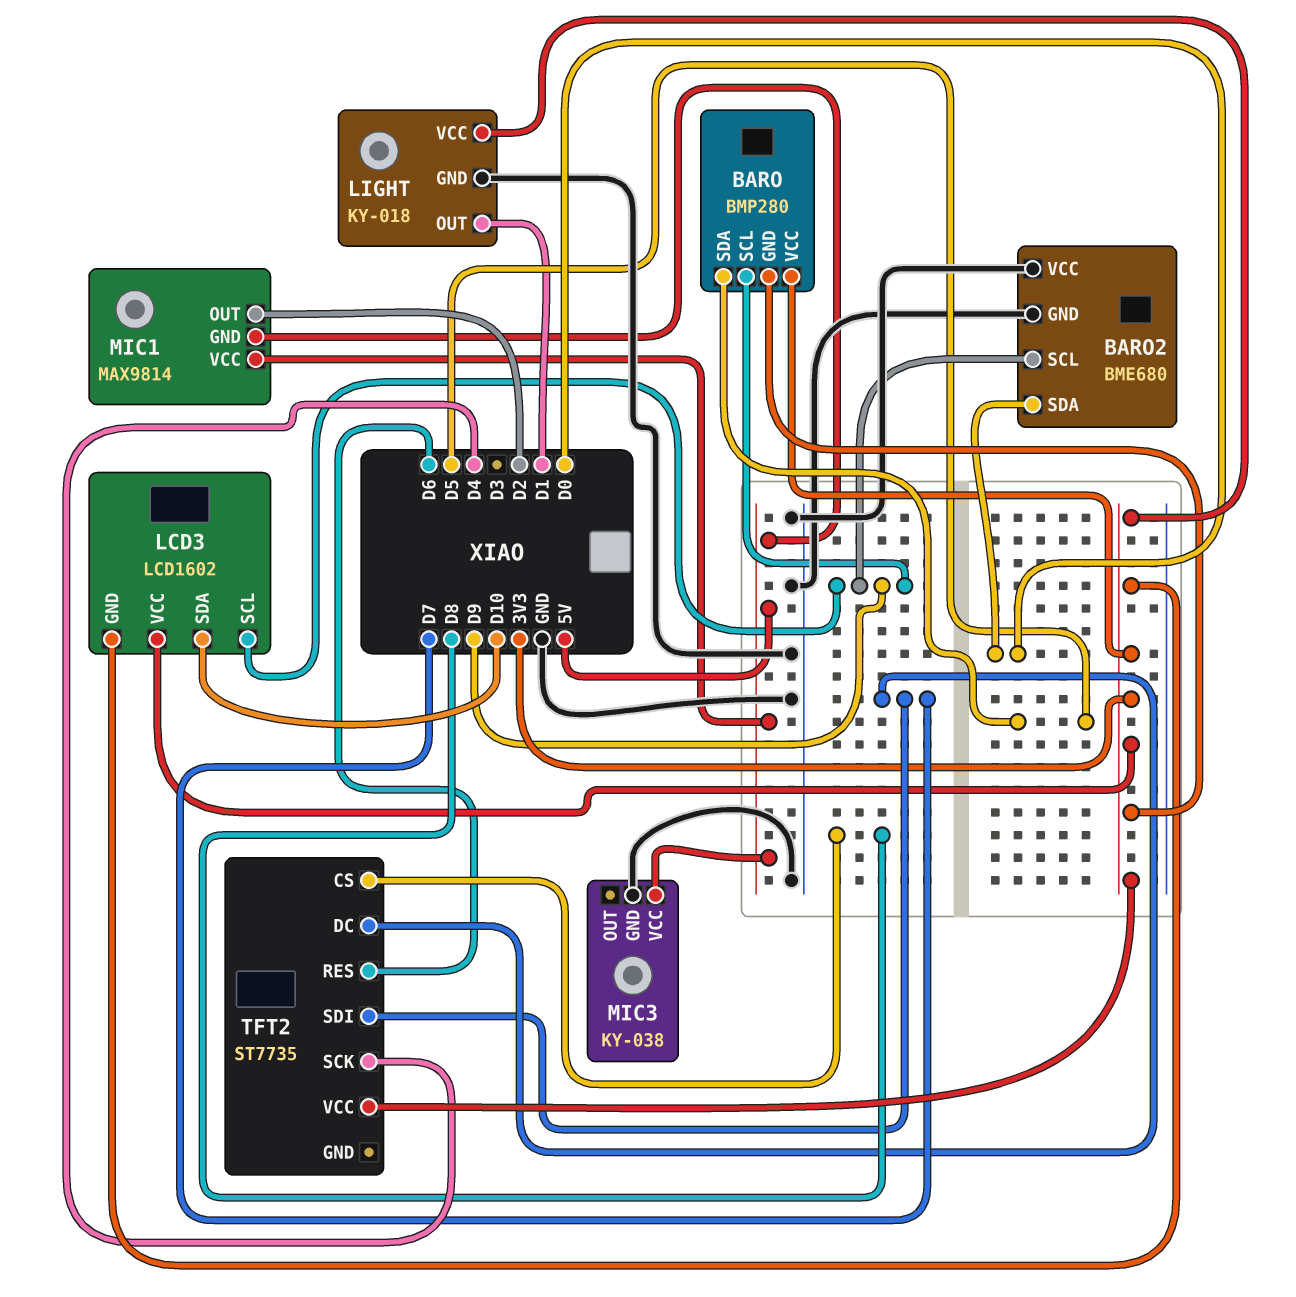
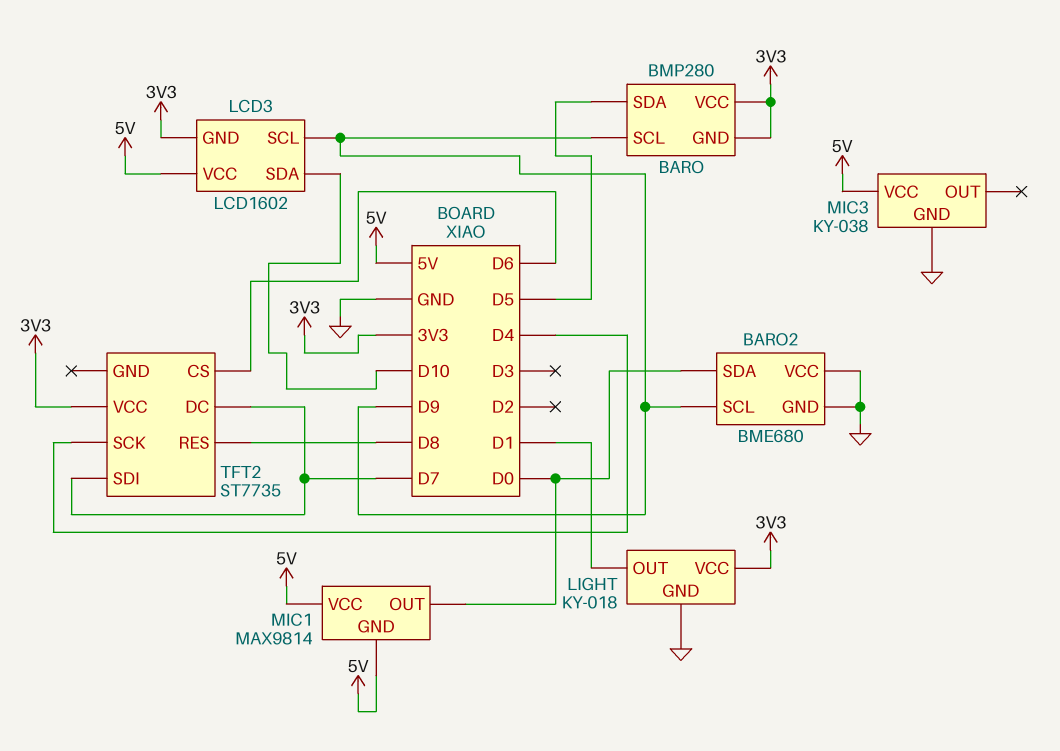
LCD3 pin VCC: 3V3 -> 5V
MIC1 pin OUT: D2 -> D0
TFT2 pin CS: D8 -> D6
TFT2 pin RES: D6 -> D8

